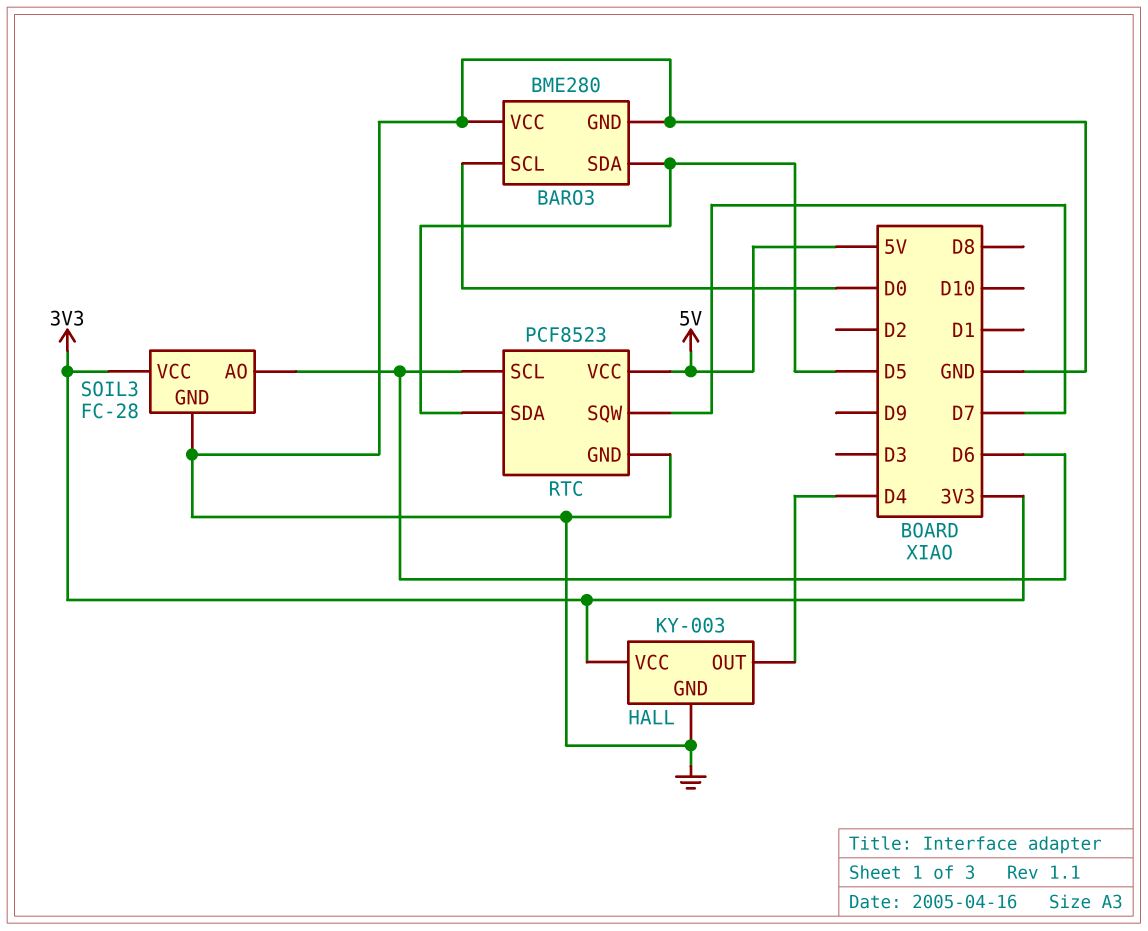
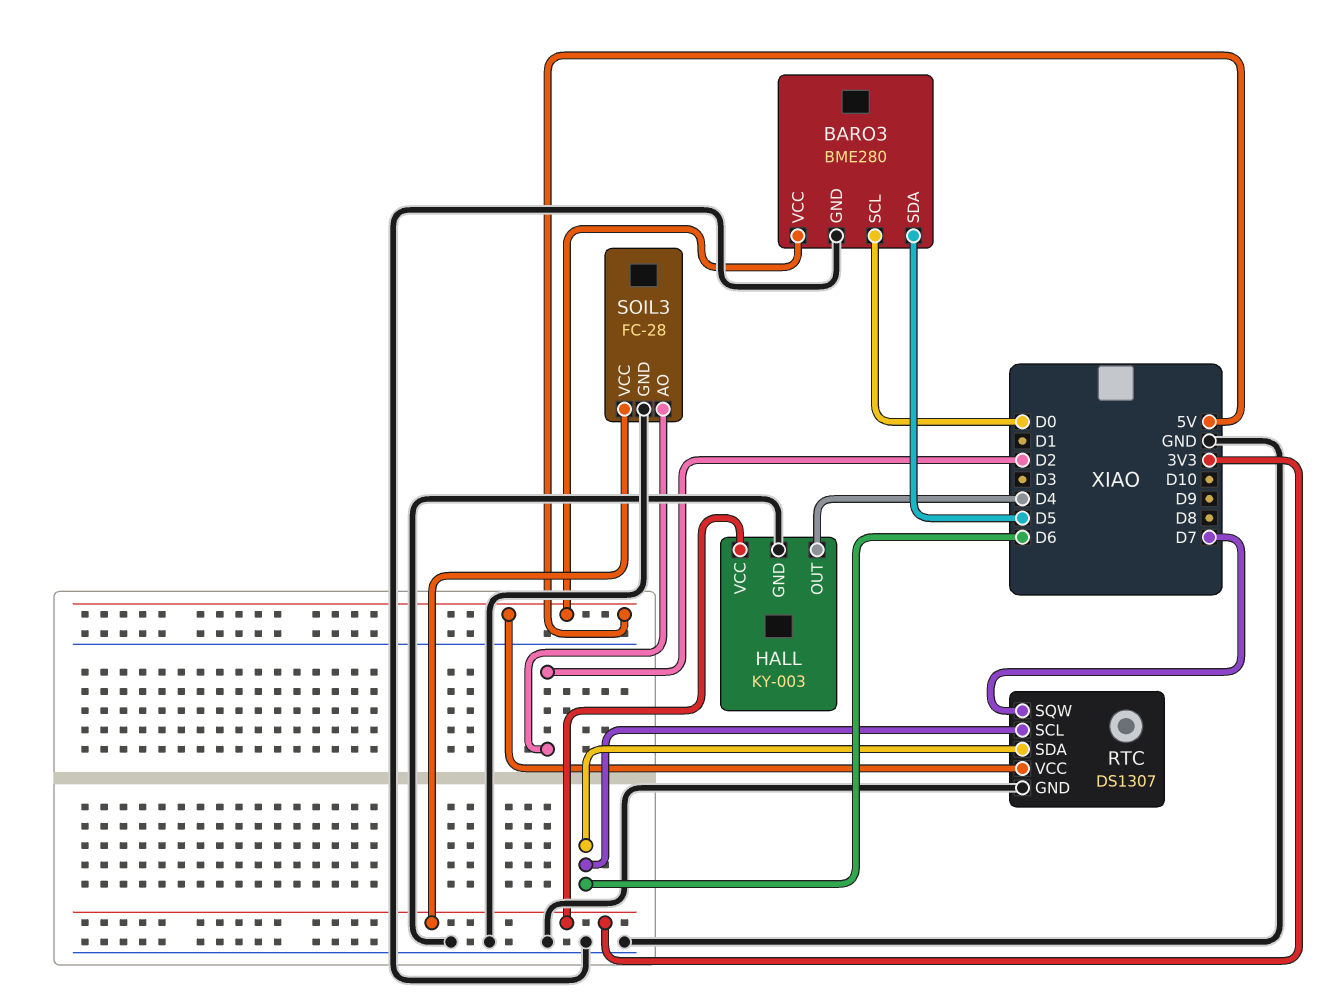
BARO3 pin VCC: GND -> 5V
RTC: PCF8523 -> DS1307
RTC pin SDA: D5 -> D6
SOIL3 pin AO: D6 -> D2

